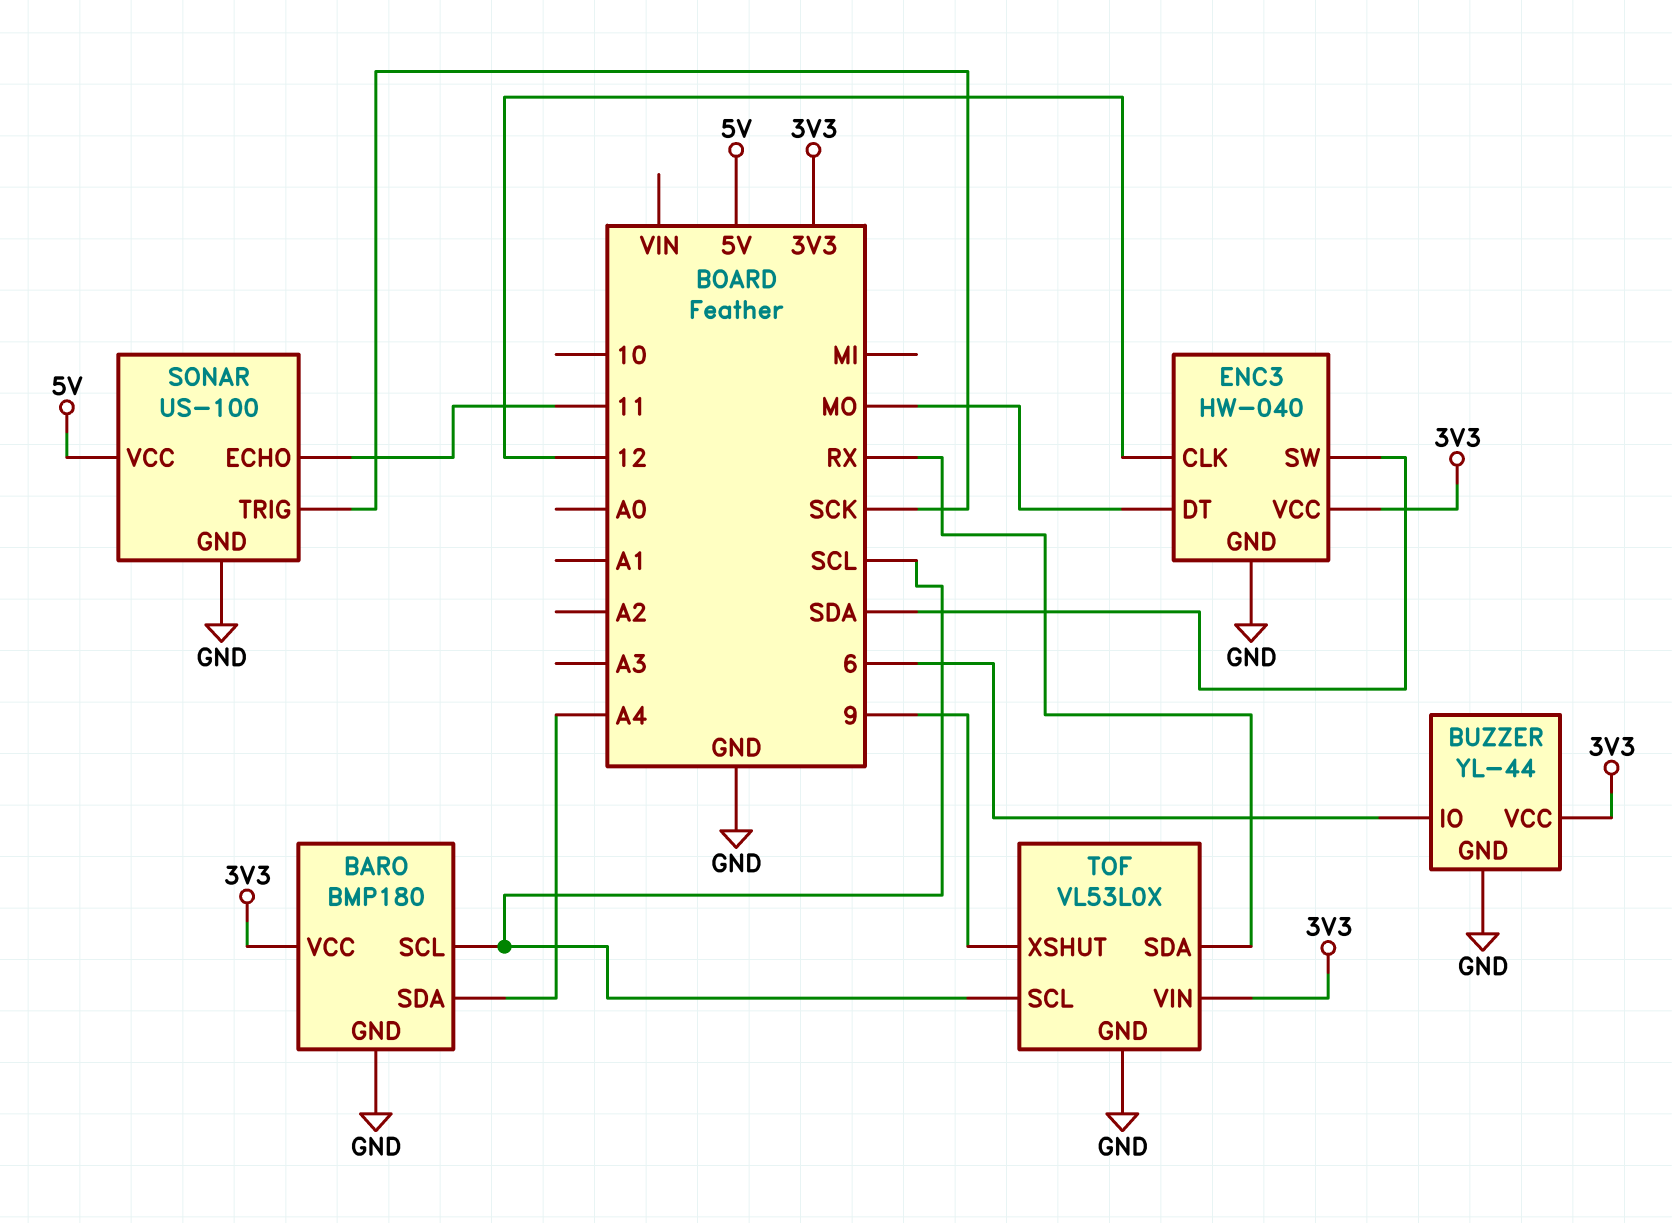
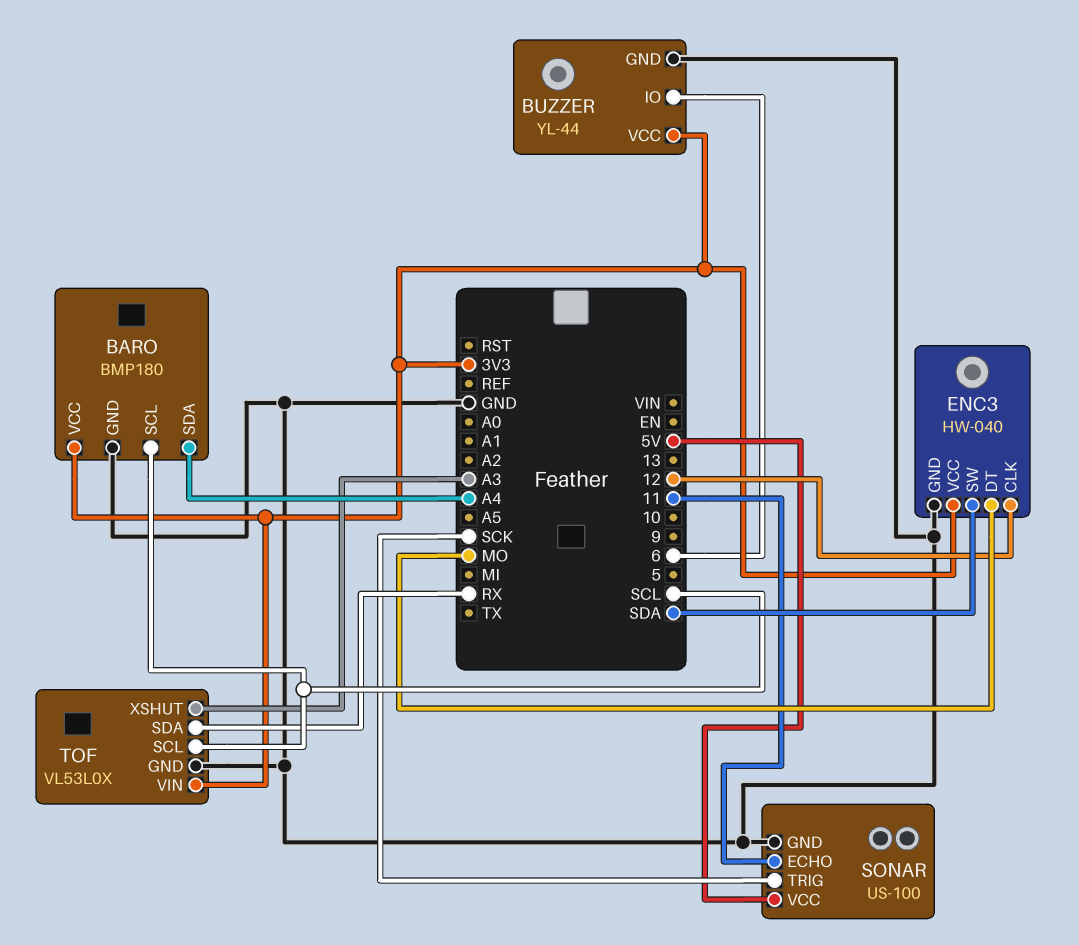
TOF pin XSHUT: 9 -> A3

